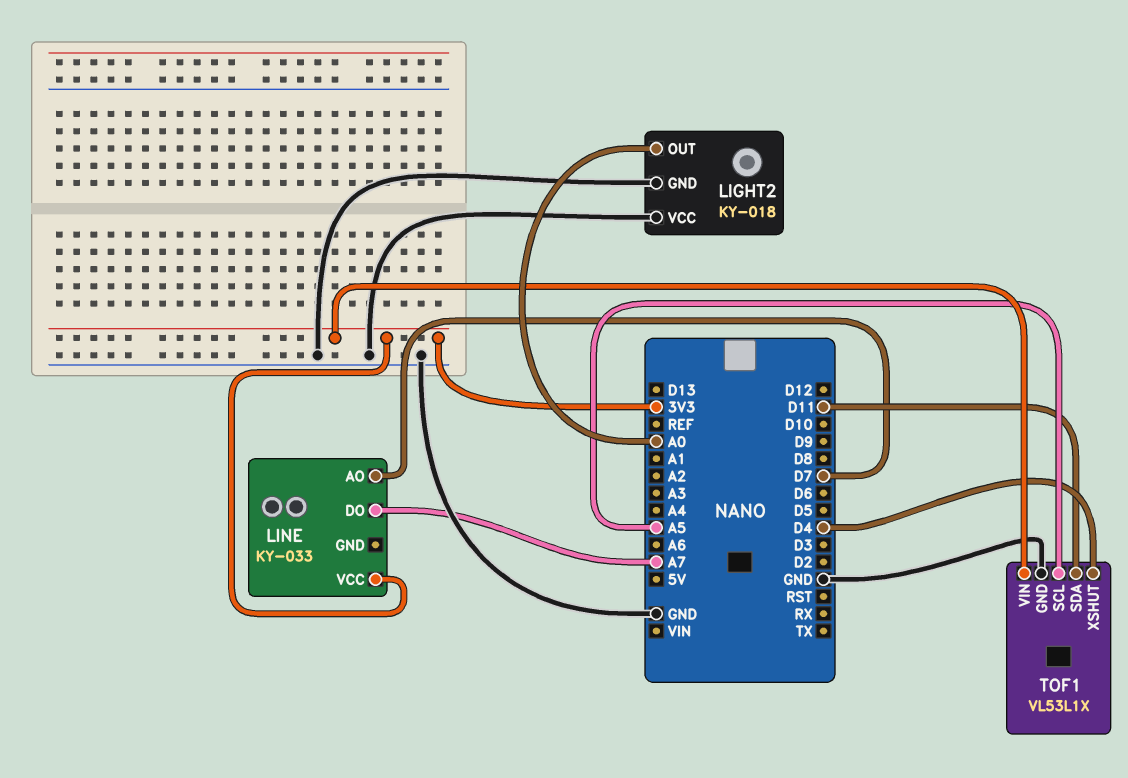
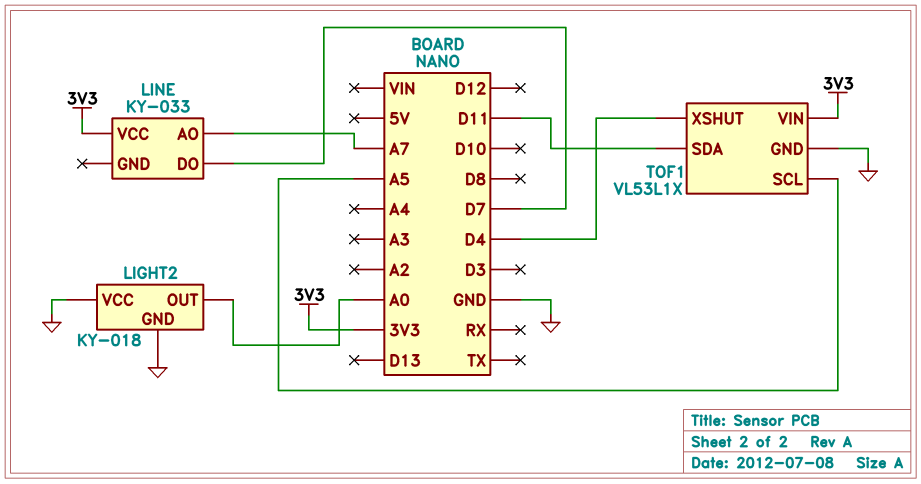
LINE pin AO: D7 -> A7
LINE pin DO: A7 -> D7

